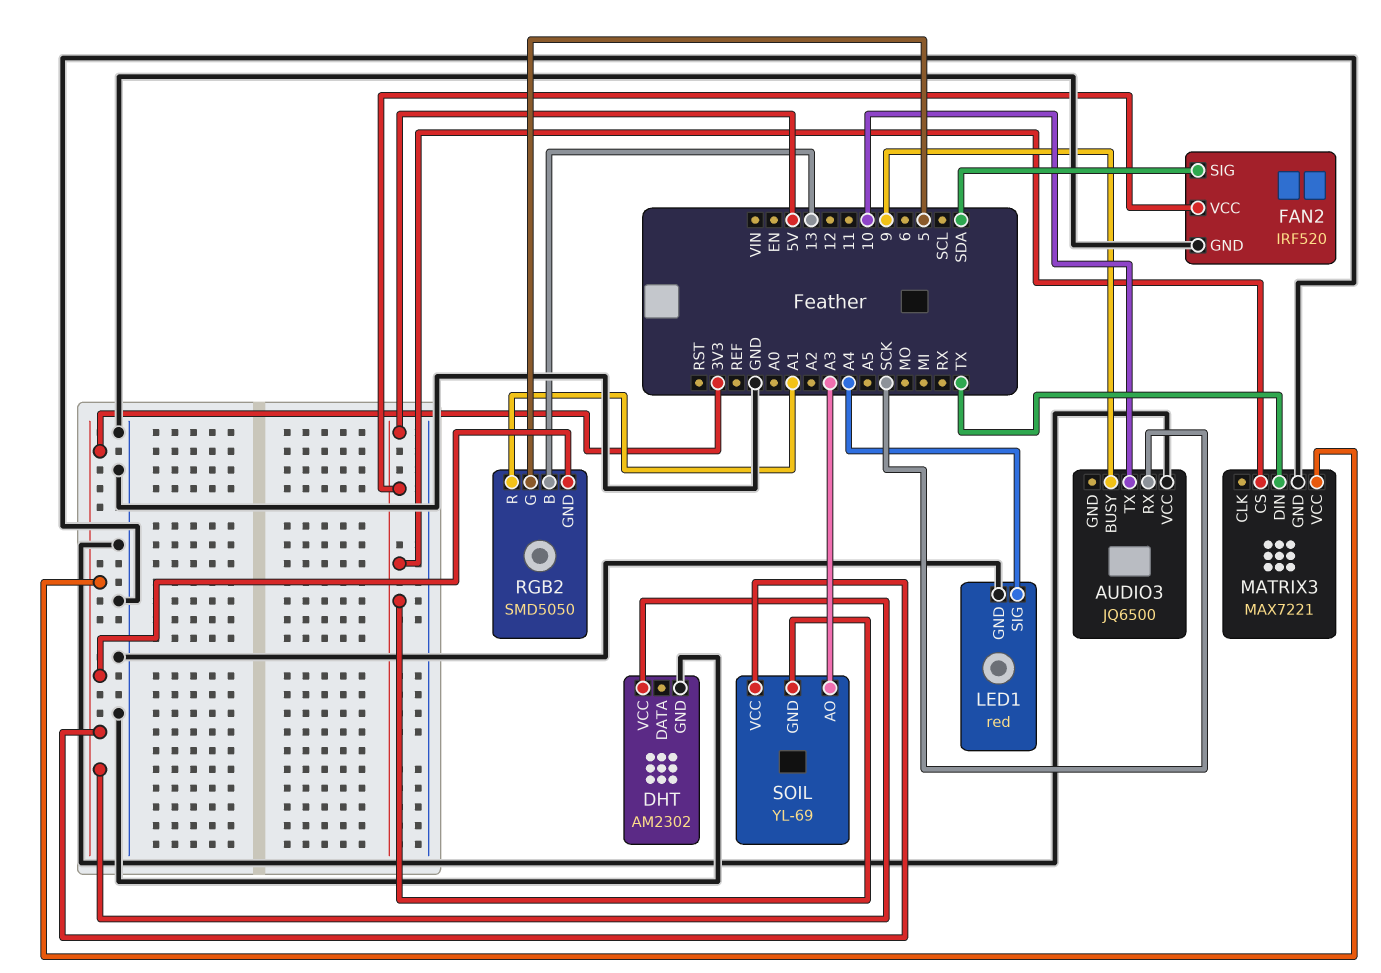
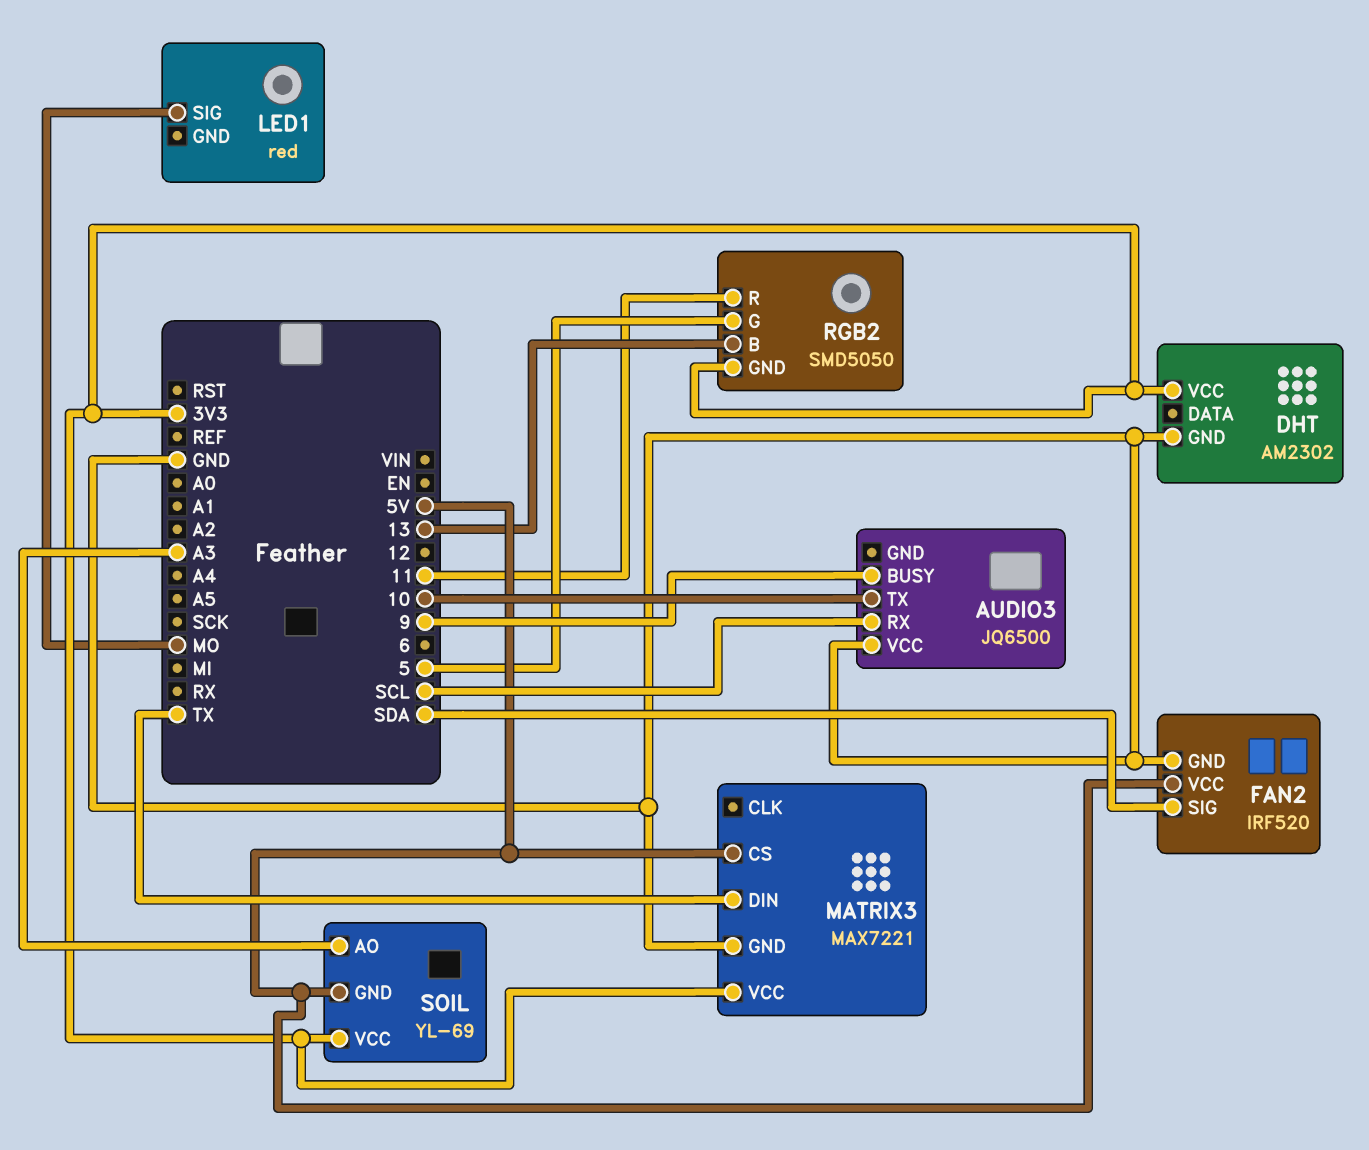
AUDIO3 pin RX: SCK -> SCL
LED1 pin GND: GND -> none
LED1 pin SIG: A4 -> MO
RGB2 pin R: A1 -> 11

